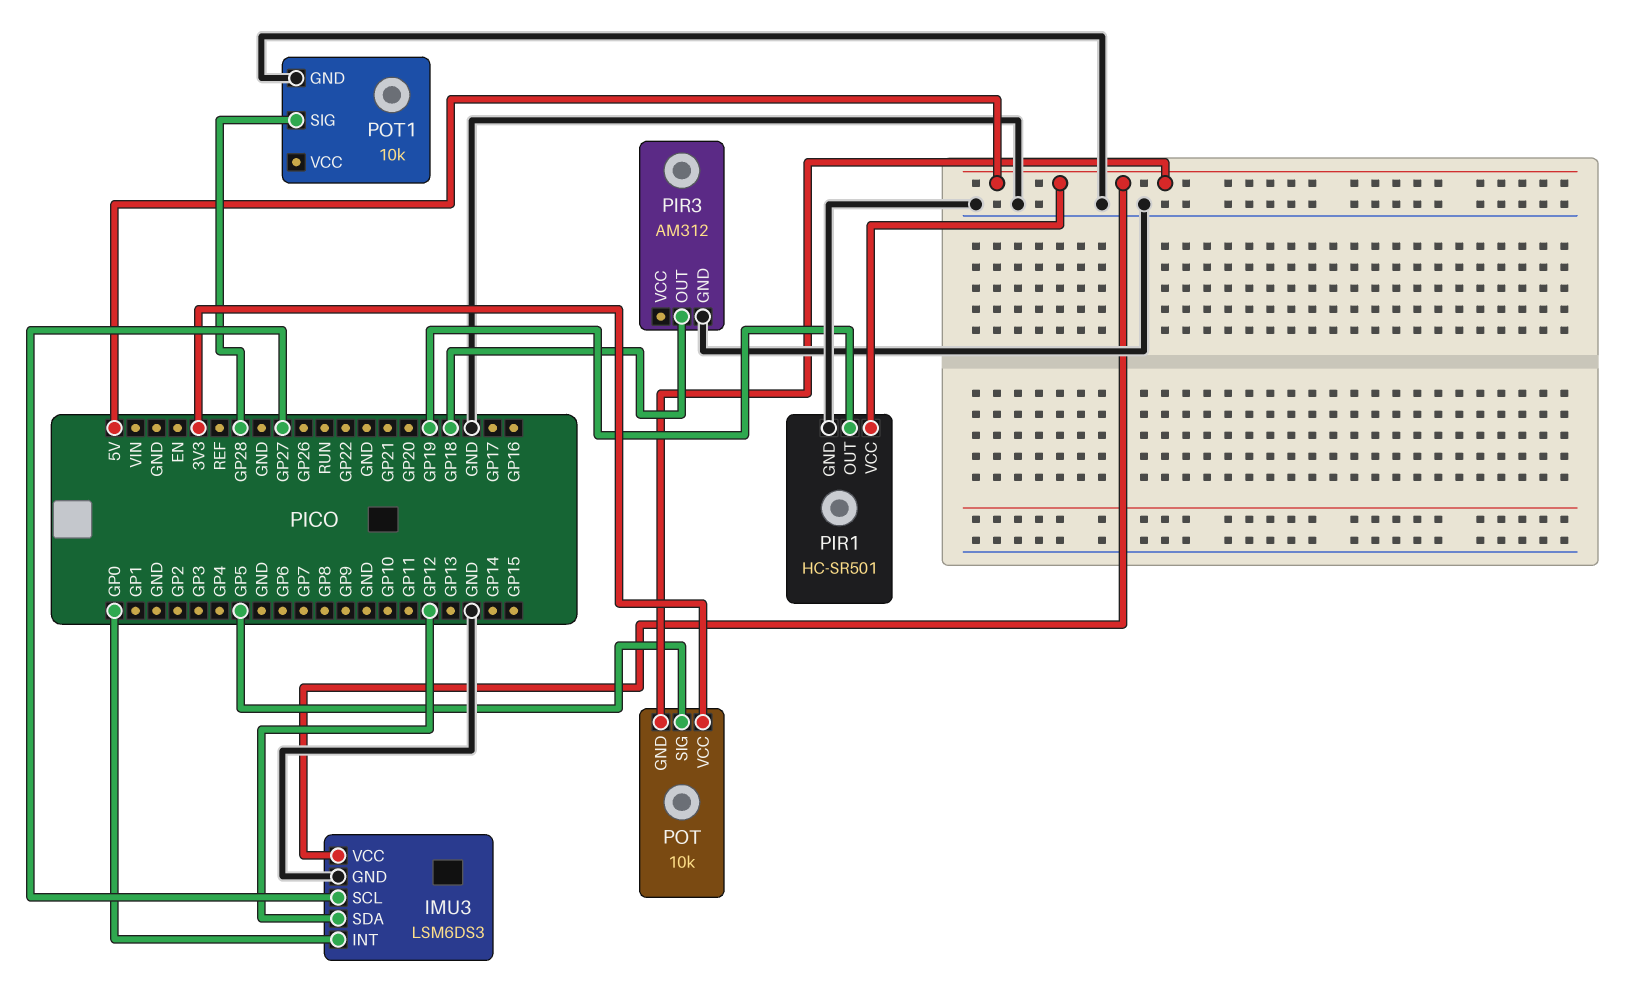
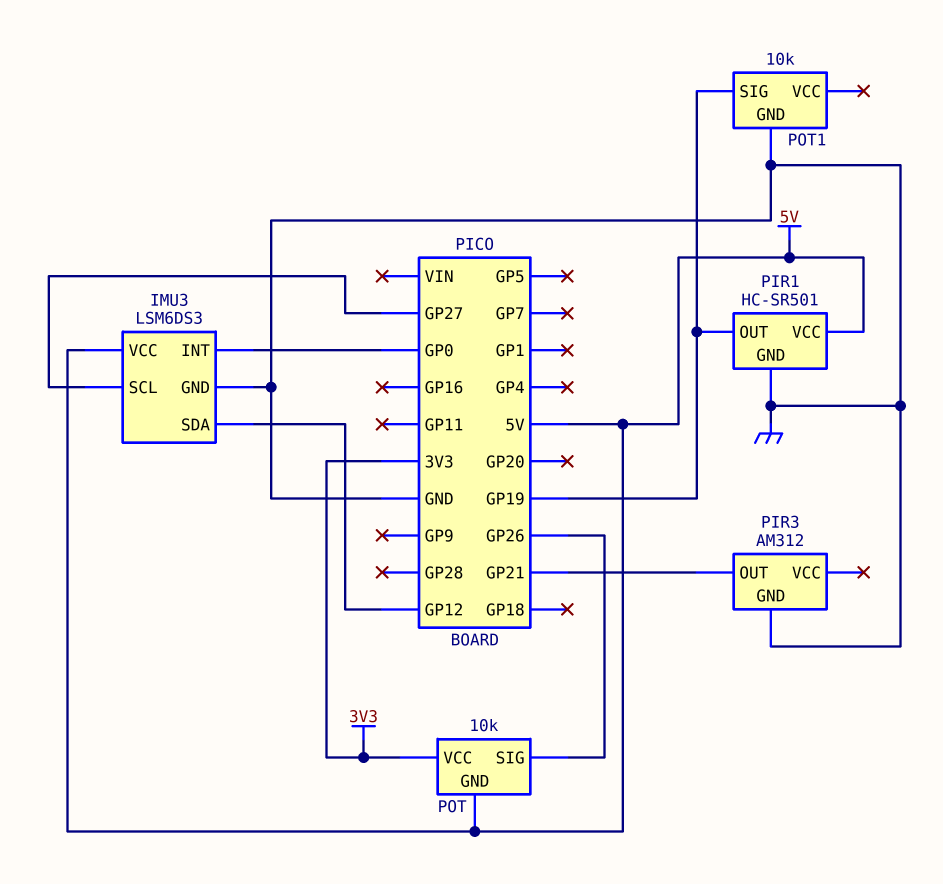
PIR3 pin OUT: GP18 -> GP21
POT pin SIG: GP5 -> GP26
POT1 pin SIG: GP28 -> GP19

